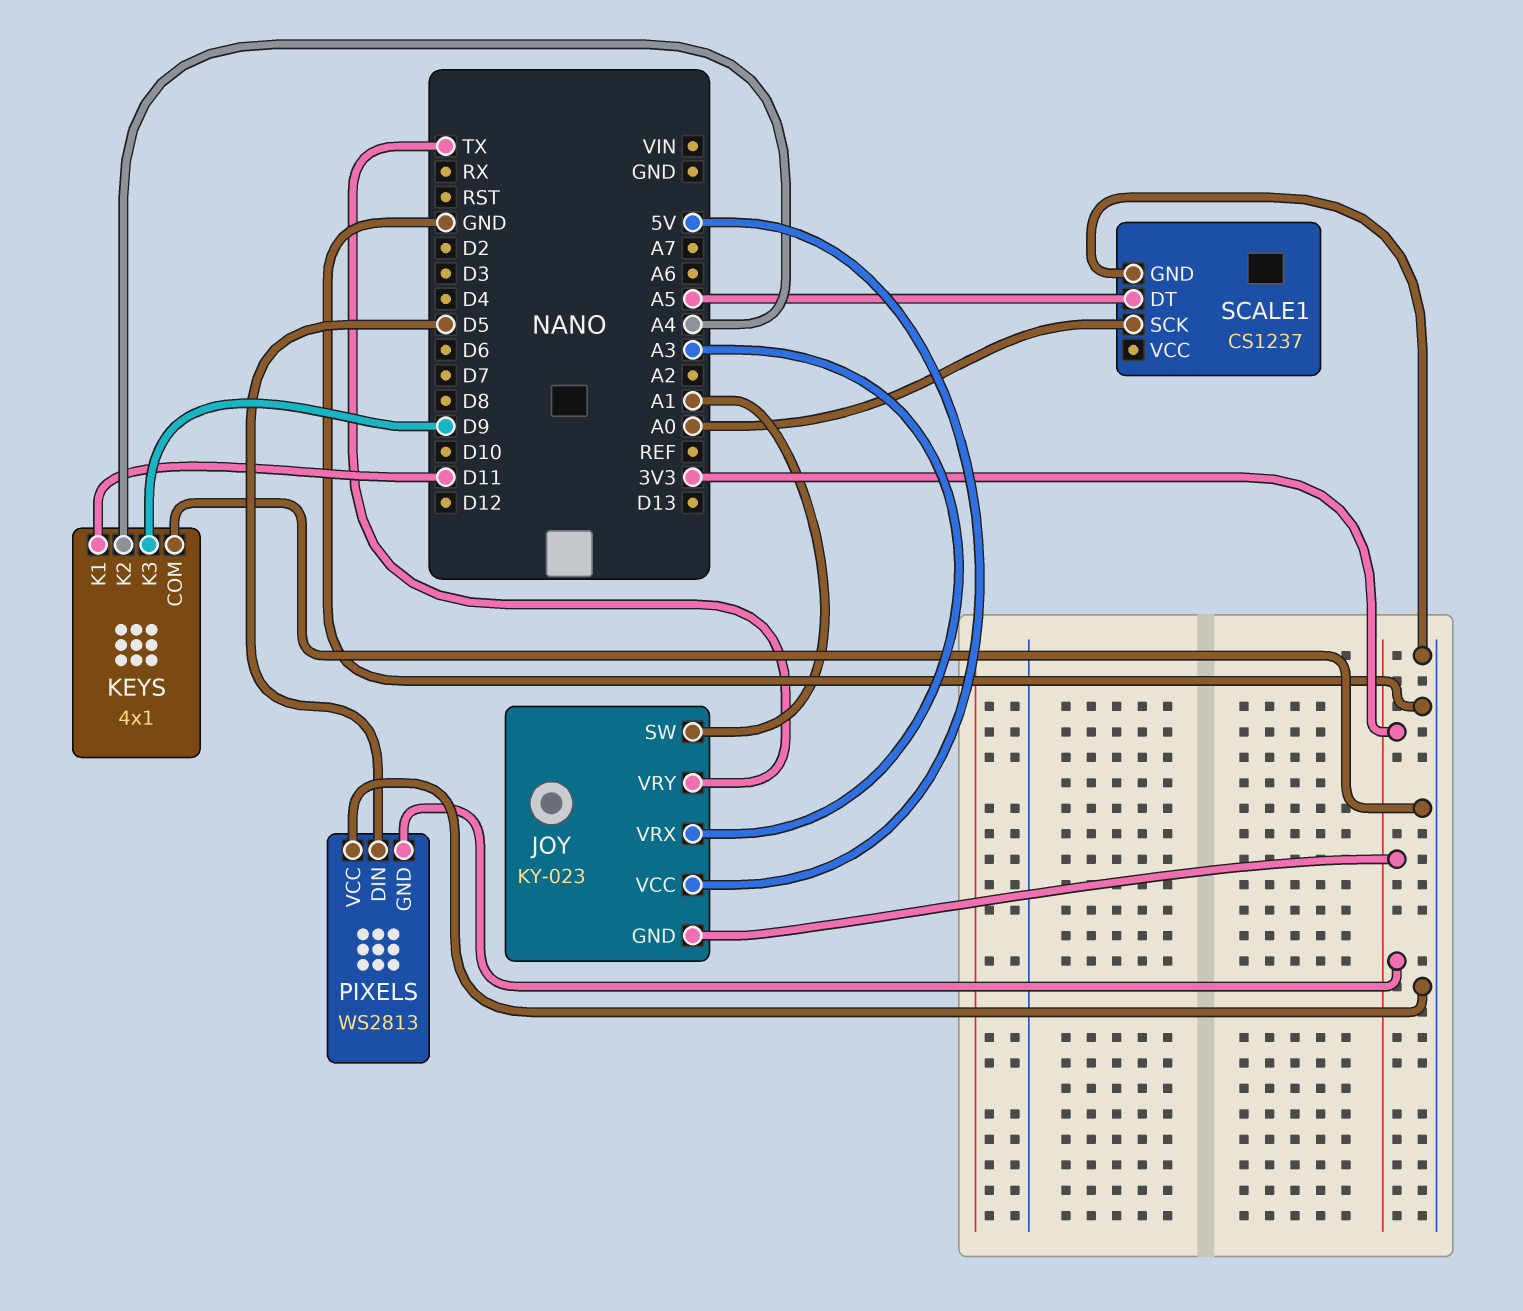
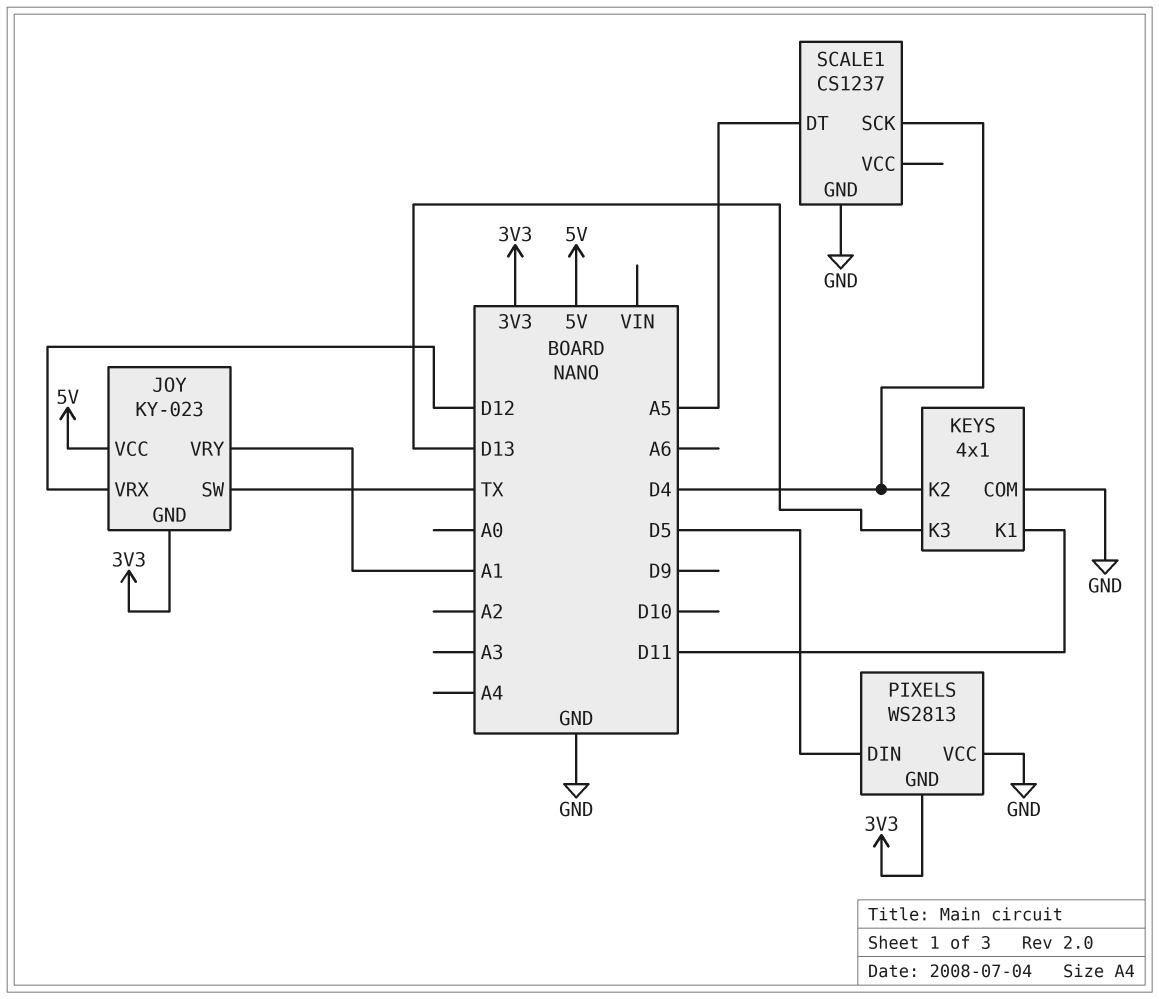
JOY pin SW: A1 -> TX
JOY pin VRX: A3 -> D12
JOY pin VRY: TX -> A1
KEYS pin K2: A4 -> D4
KEYS pin K3: D9 -> D13
SCALE1 pin SCK: A0 -> D4

